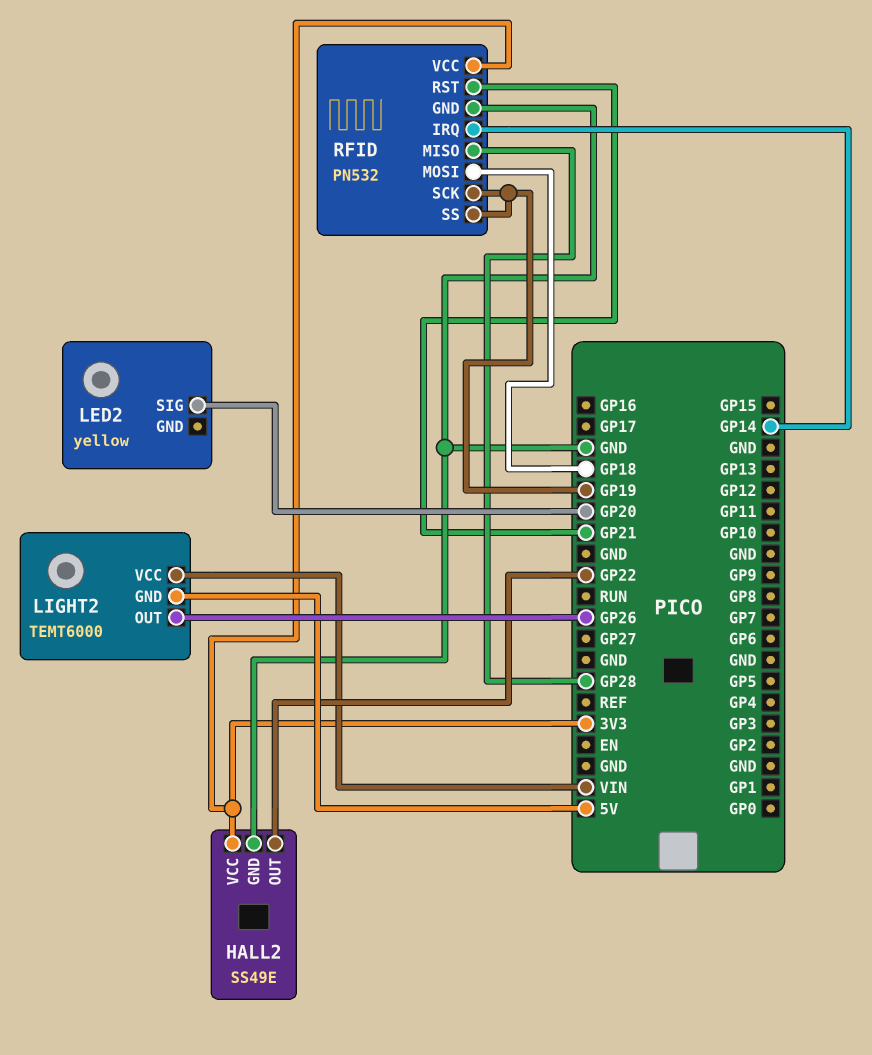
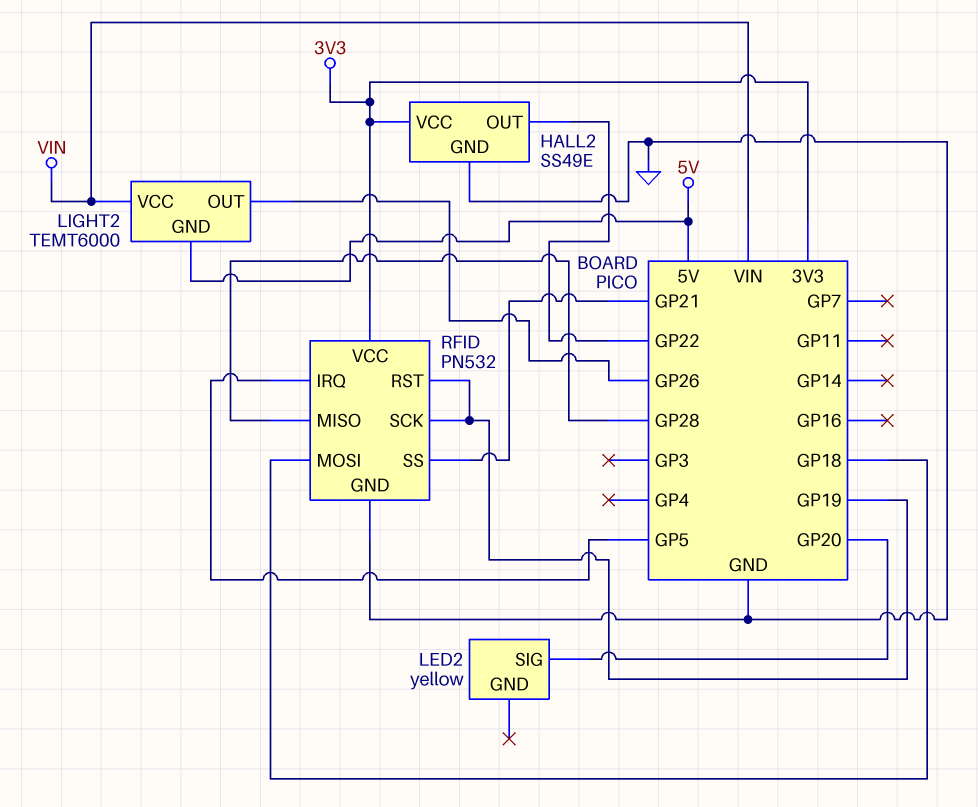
RFID pin IRQ: GP14 -> GP5
RFID pin RST: GP21 -> GP19
RFID pin SS: GP19 -> GP21

